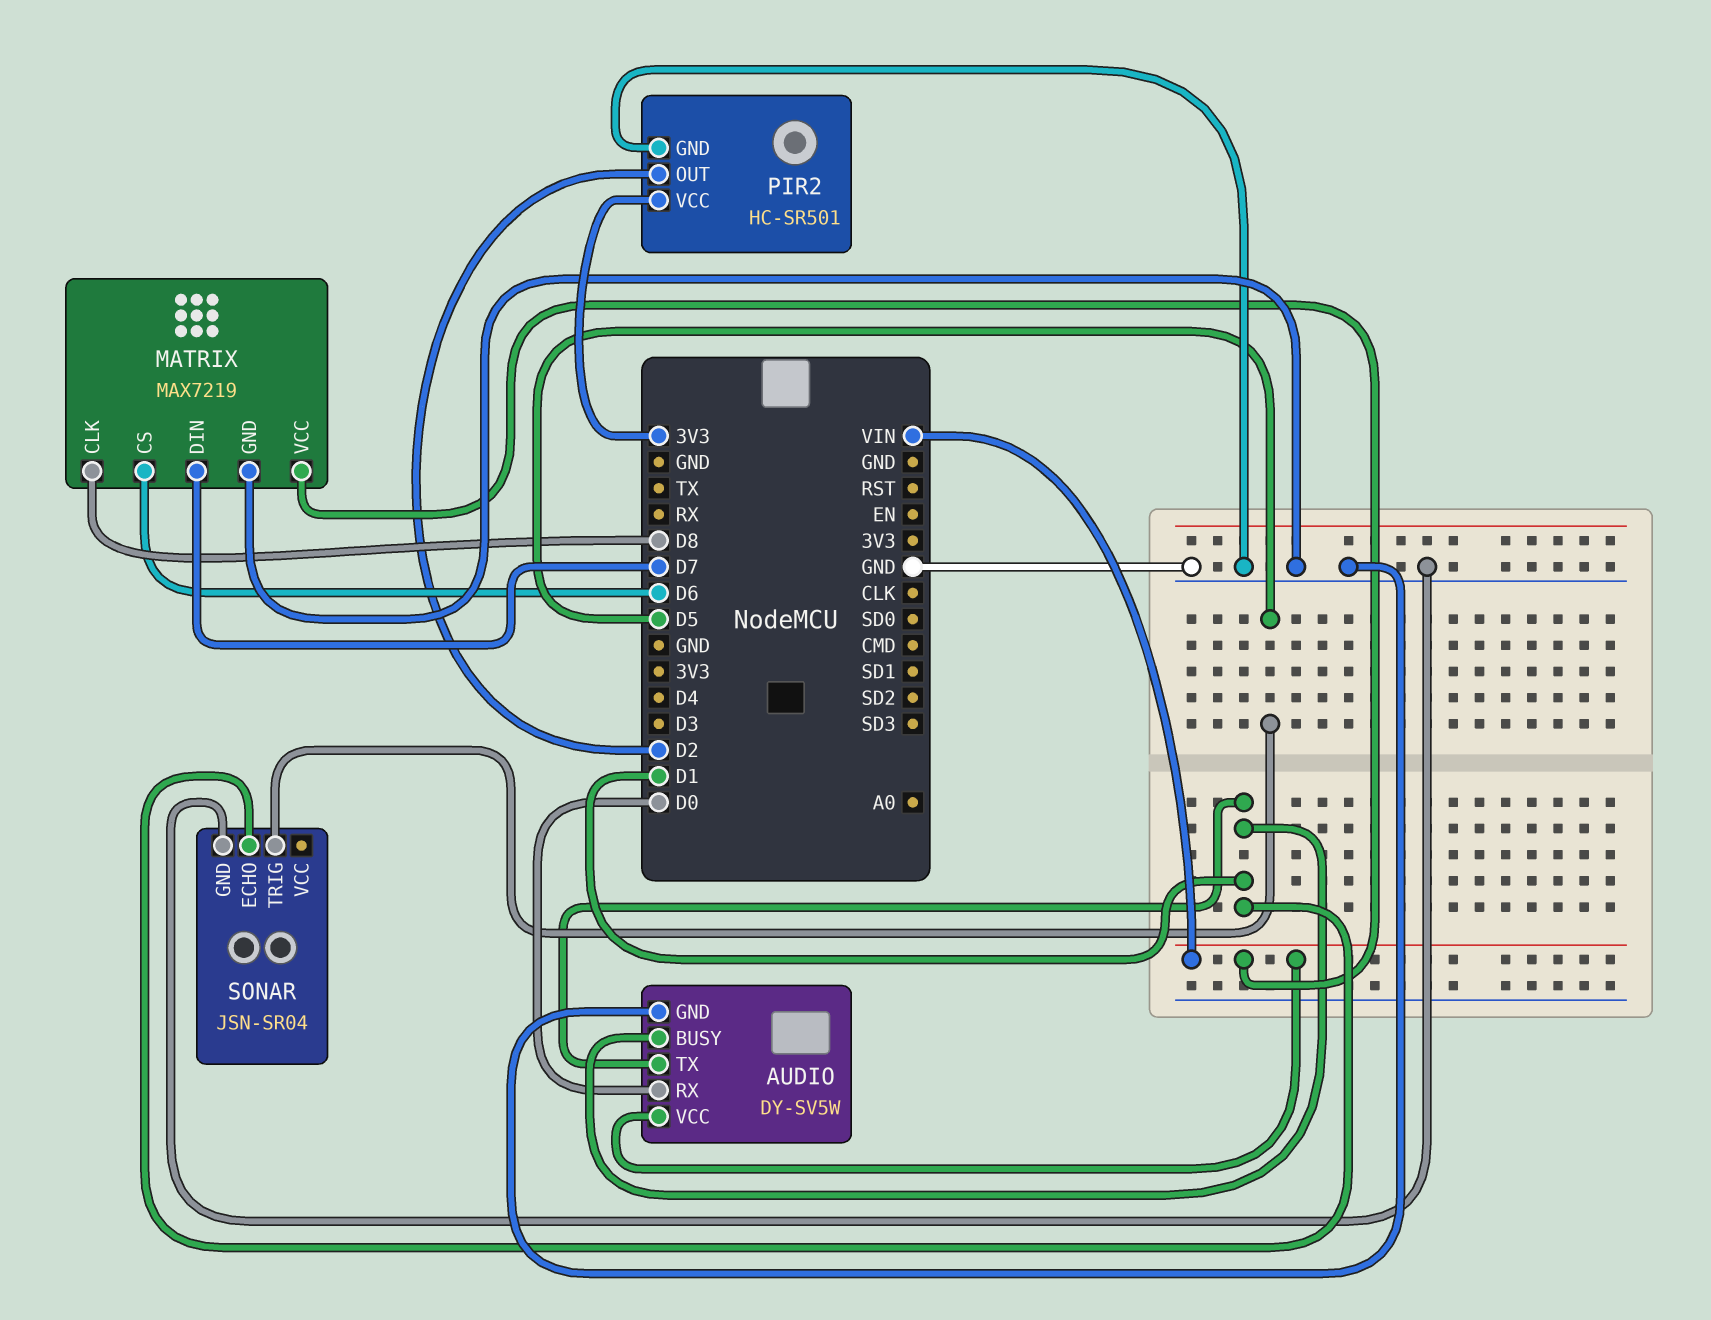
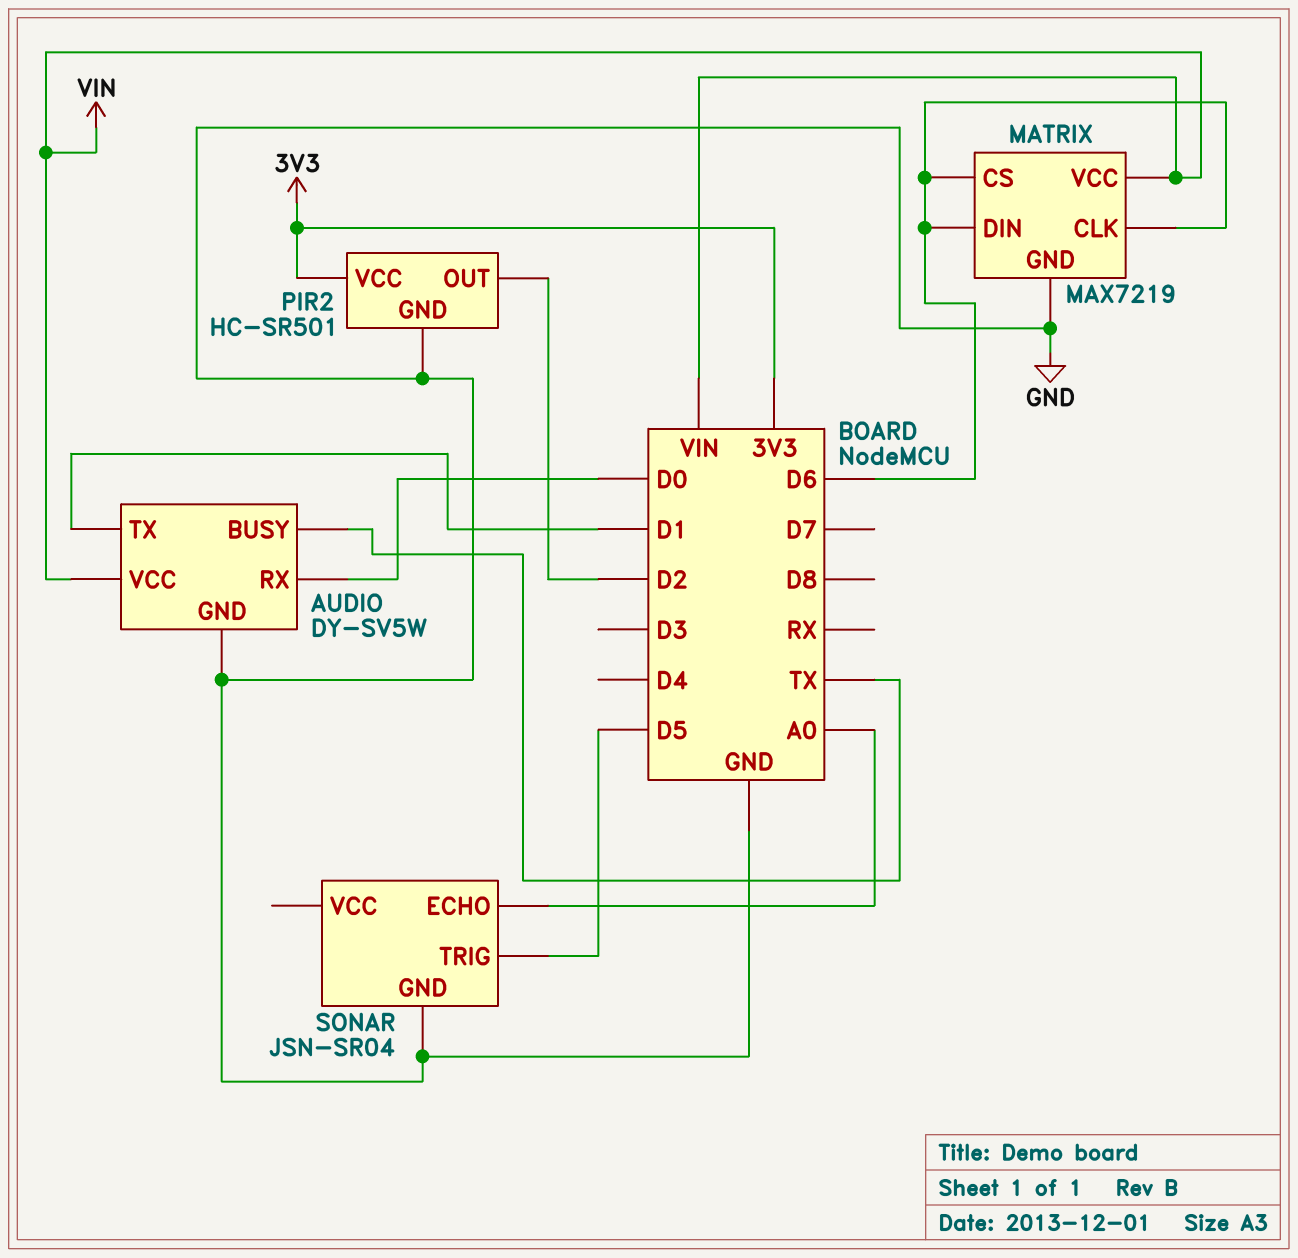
AUDIO pin BUSY: D1 -> TX
MATRIX pin CLK: D8 -> D6
MATRIX pin DIN: D7 -> D6
SONAR pin ECHO: D1 -> A0

